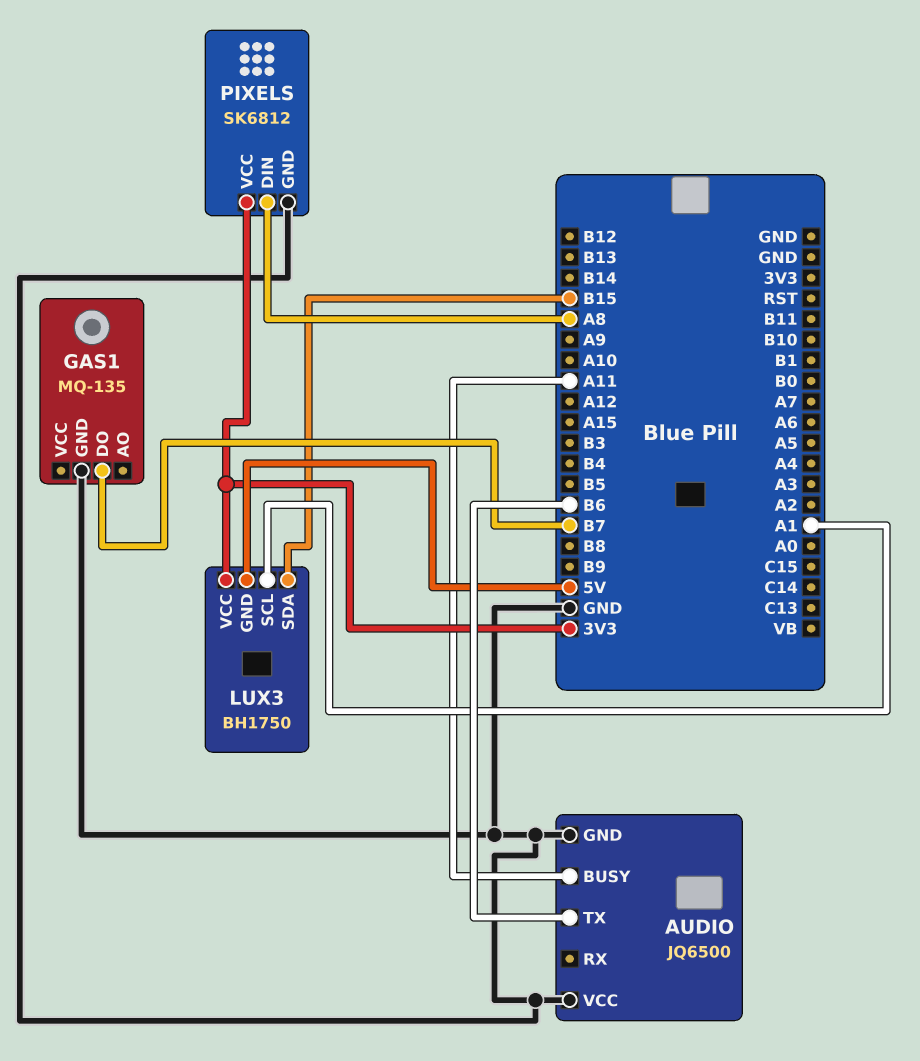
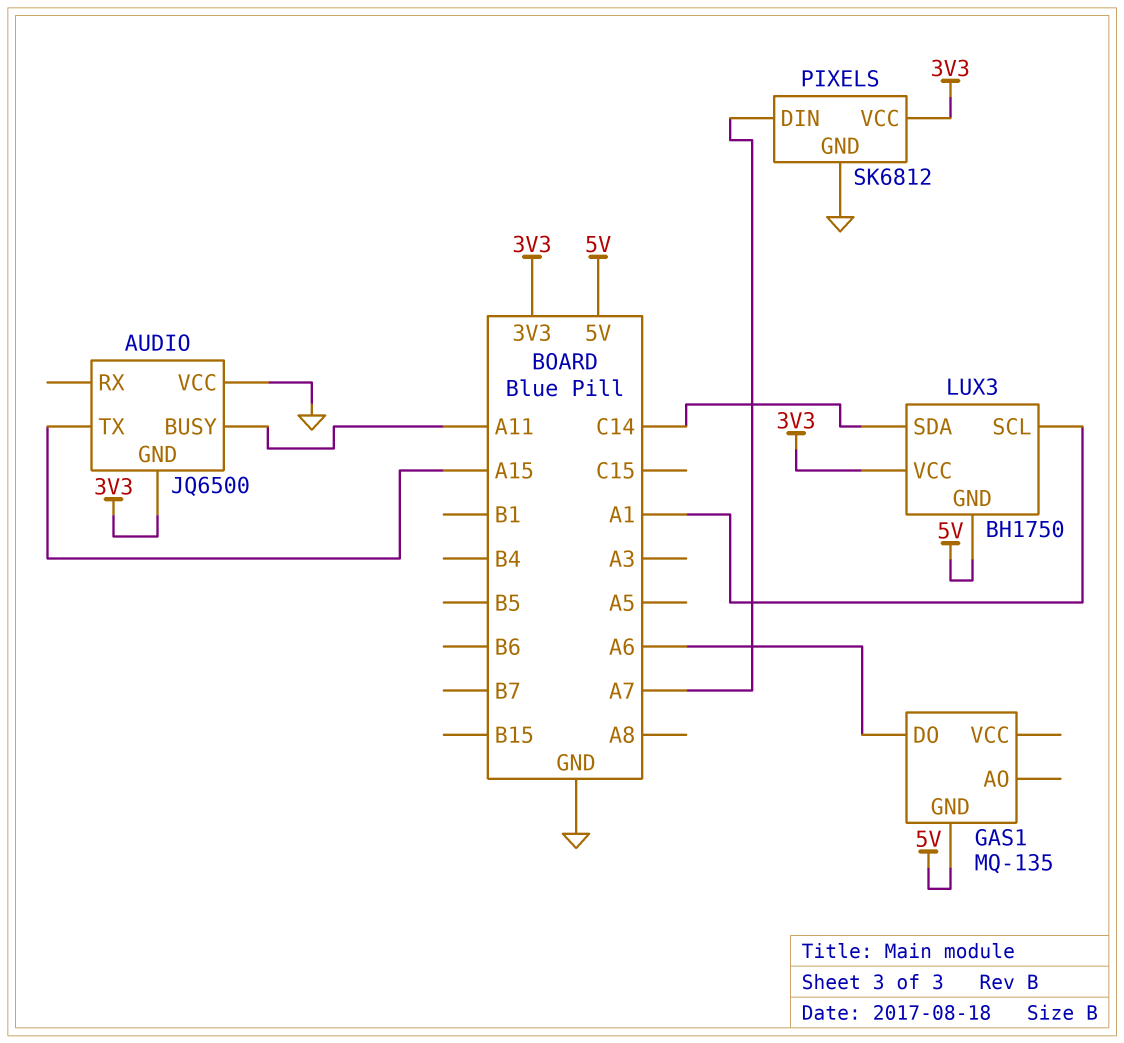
AUDIO pin GND: GND -> 3V3
AUDIO pin TX: B6 -> A15
GAS1 pin DO: B7 -> A6
GAS1 pin GND: GND -> 5V
LUX3 pin SDA: B15 -> C14
PIXELS pin DIN: A8 -> A7

